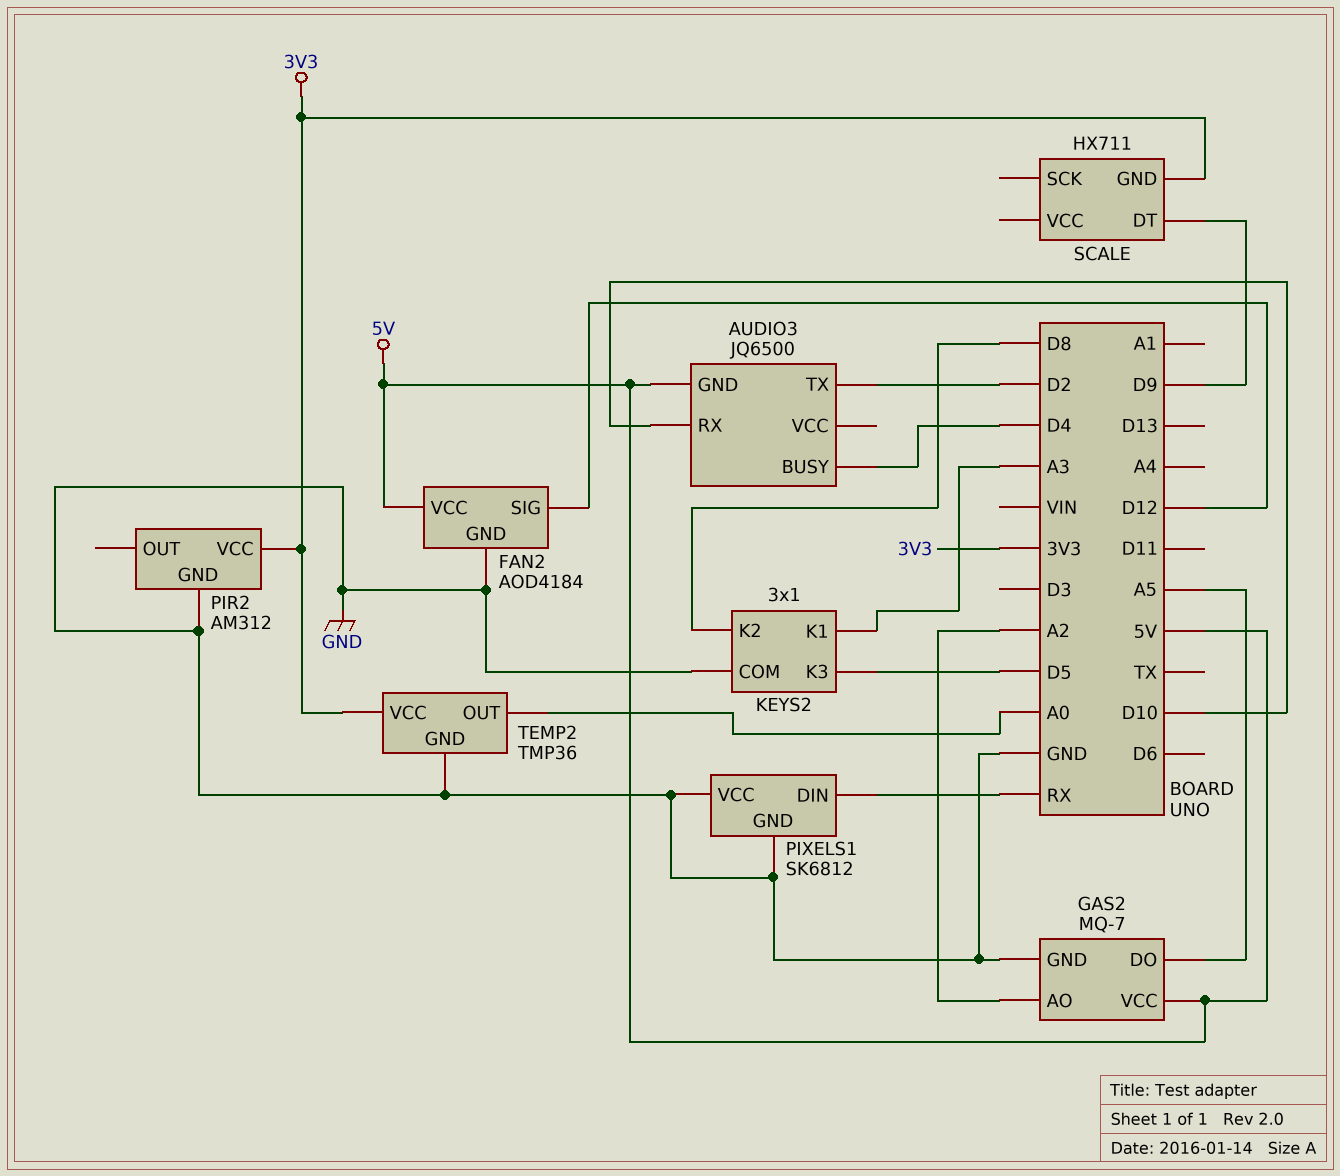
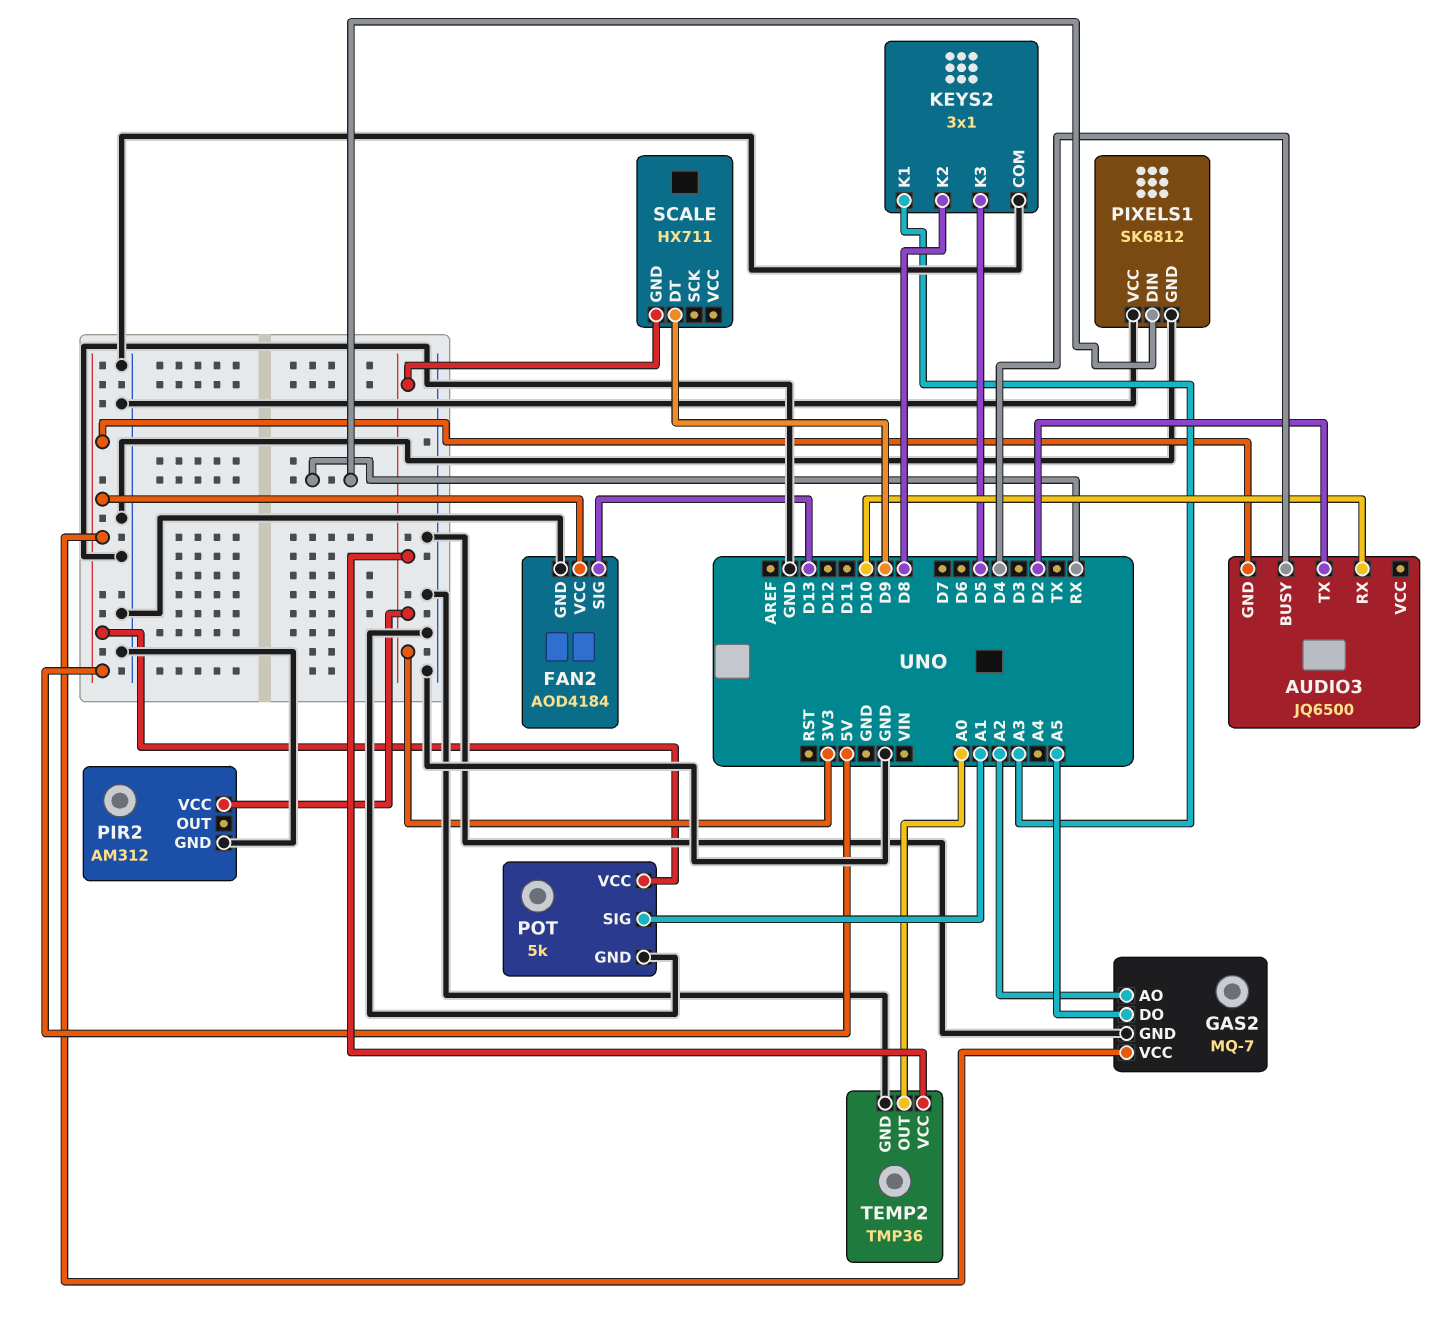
FAN2 pin SIG: D12 -> D13
POT: none -> 5k
POT pin GND: none -> GND
POT pin SIG: none -> A1
POT pin VCC: none -> 5V

